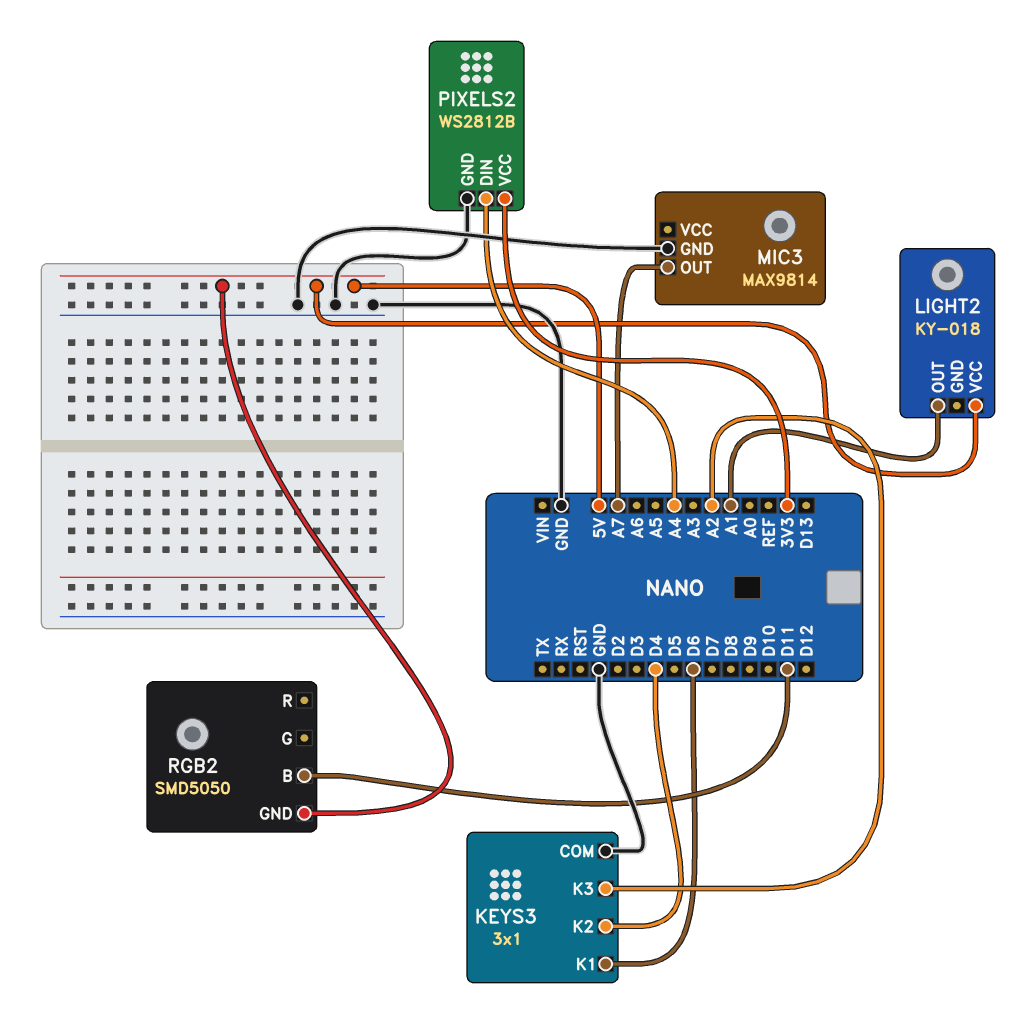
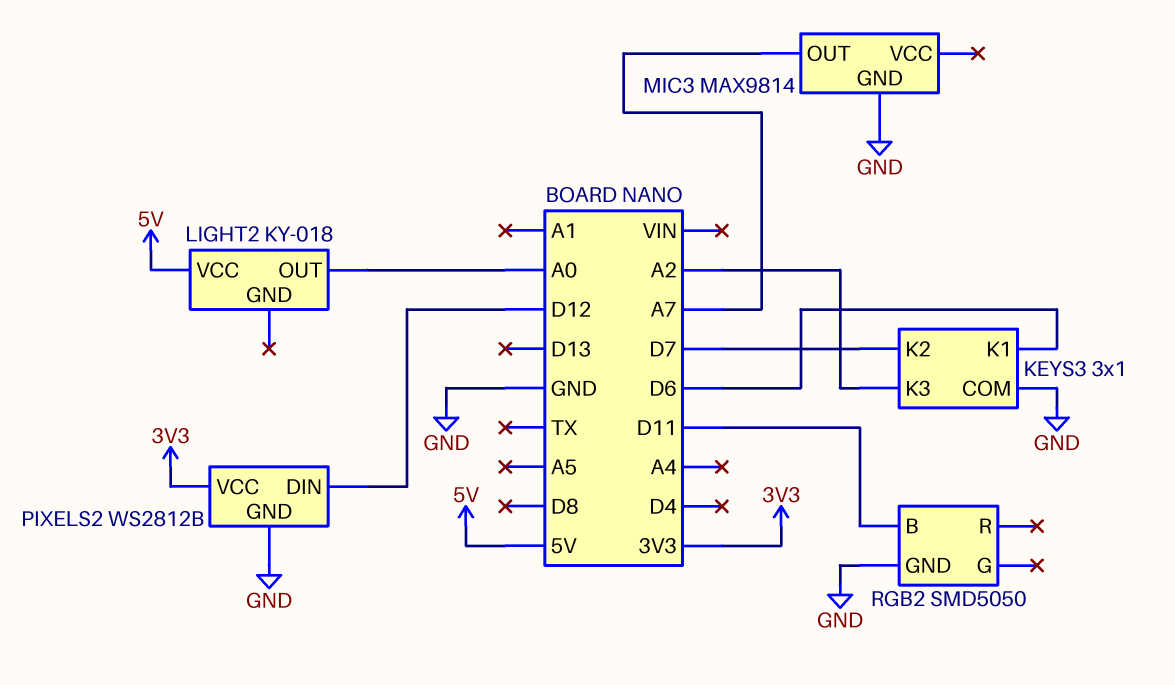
KEYS3 pin K2: D4 -> D7
LIGHT2 pin OUT: A1 -> A0
PIXELS2 pin DIN: A4 -> D12
RGB2 pin GND: 5V -> GND

